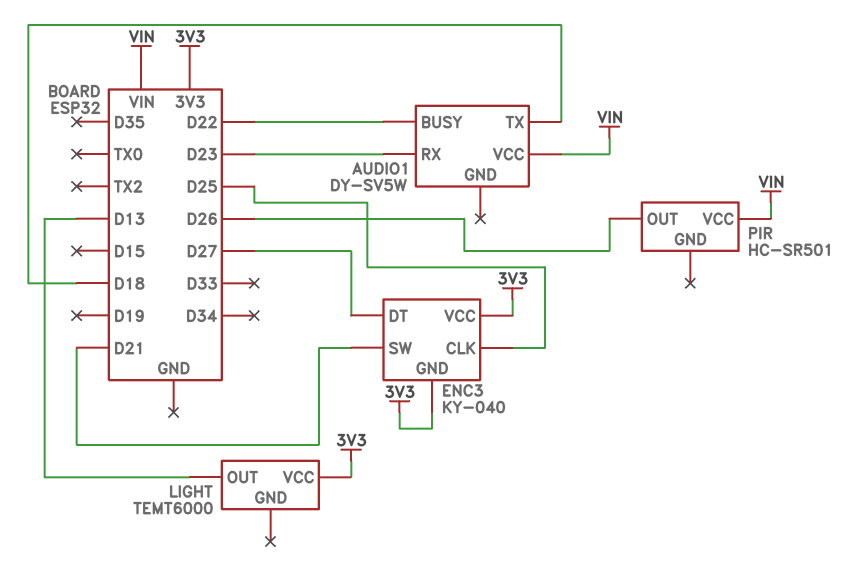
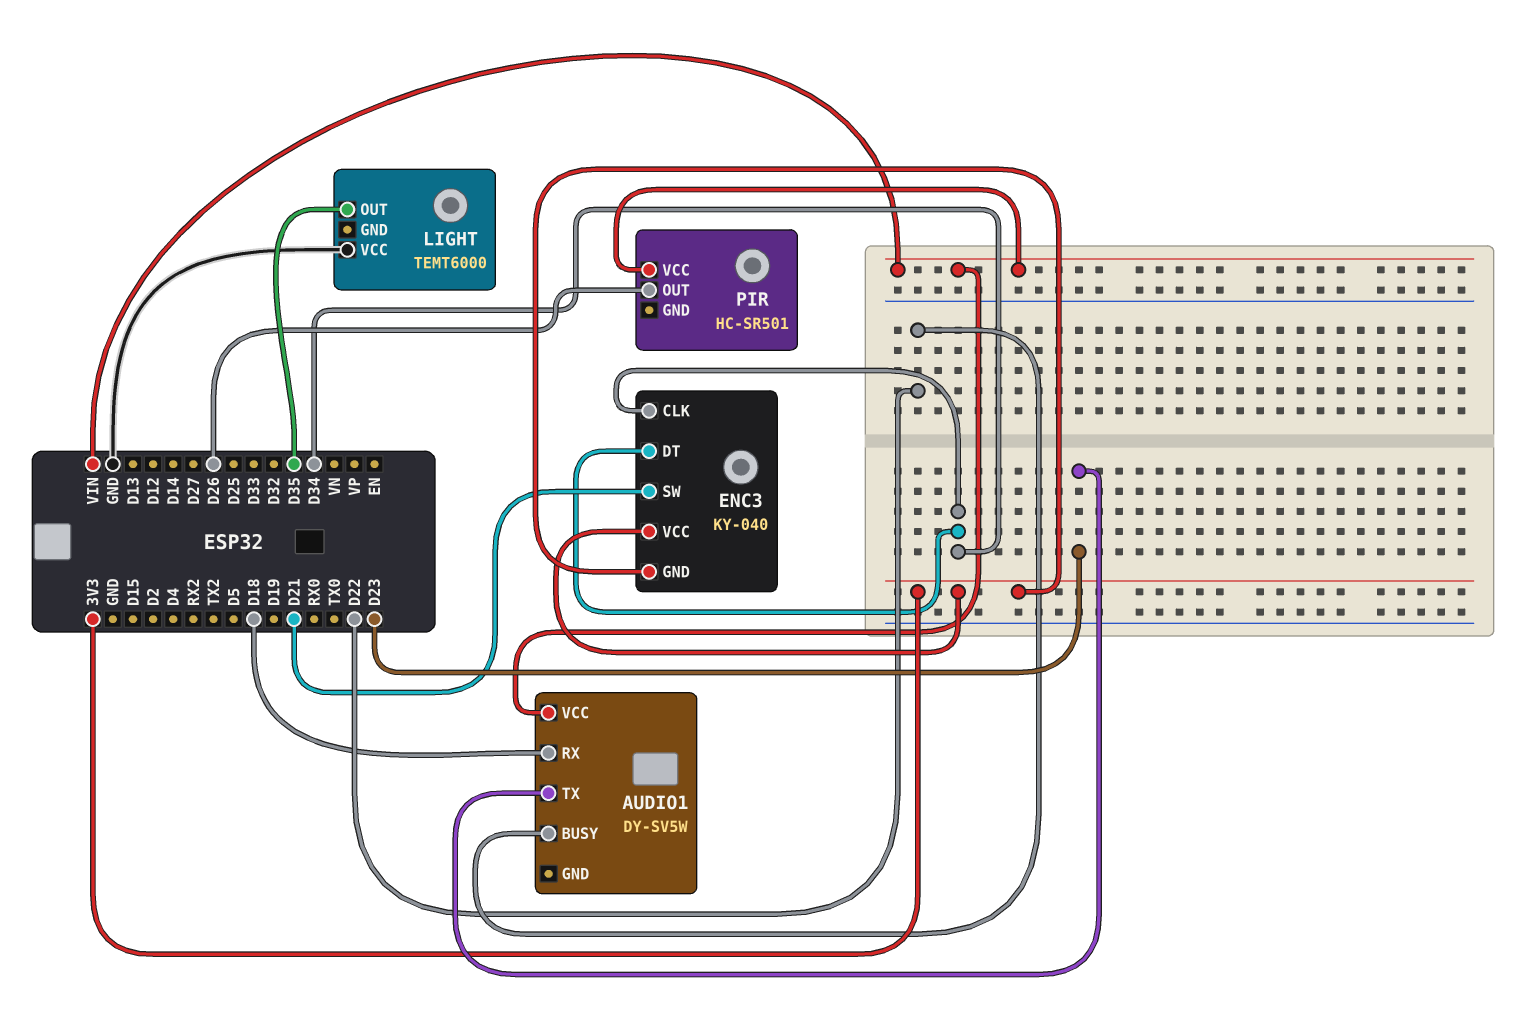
AUDIO1 pin RX: D23 -> D18
AUDIO1 pin TX: D18 -> D23
ENC3 pin CLK: D25 -> D34
ENC3 pin DT: D27 -> D34
LIGHT pin OUT: D13 -> D35
LIGHT pin VCC: 3V3 -> GND

